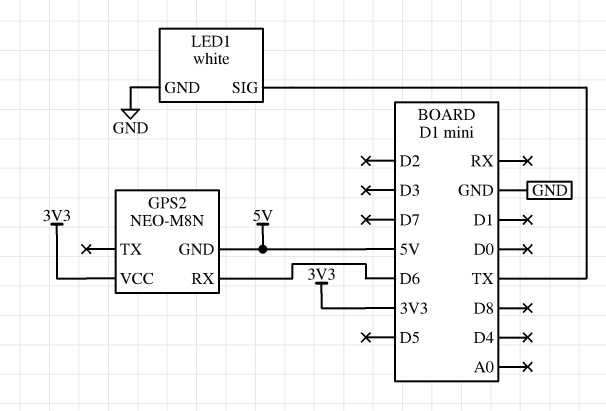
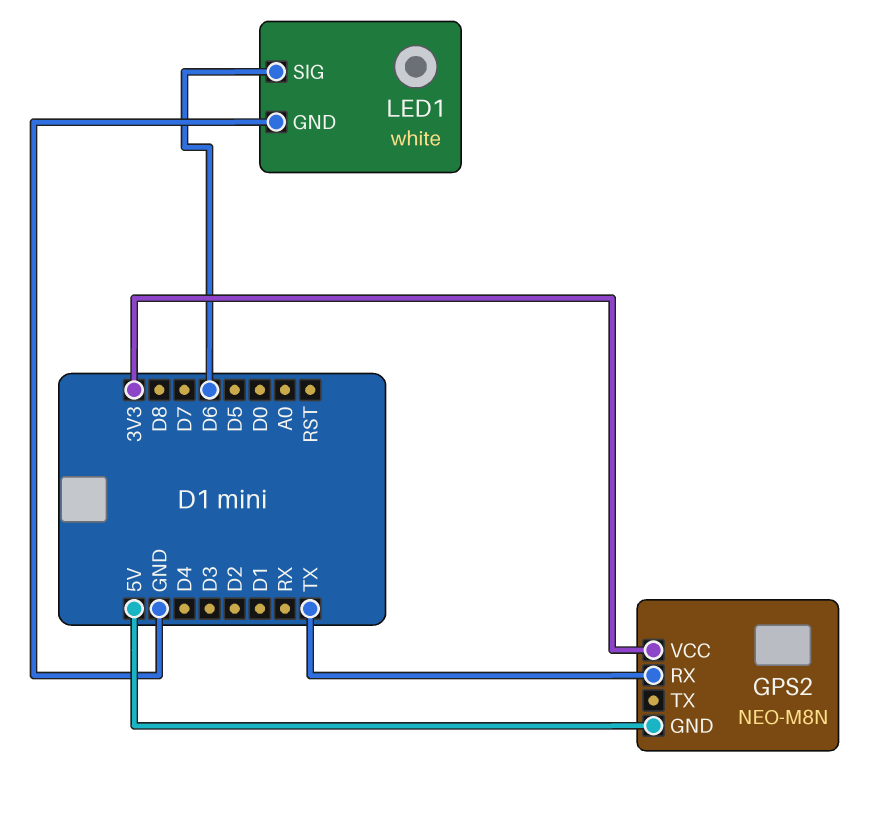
GPS2 pin RX: D6 -> TX
LED1 pin SIG: TX -> D6

